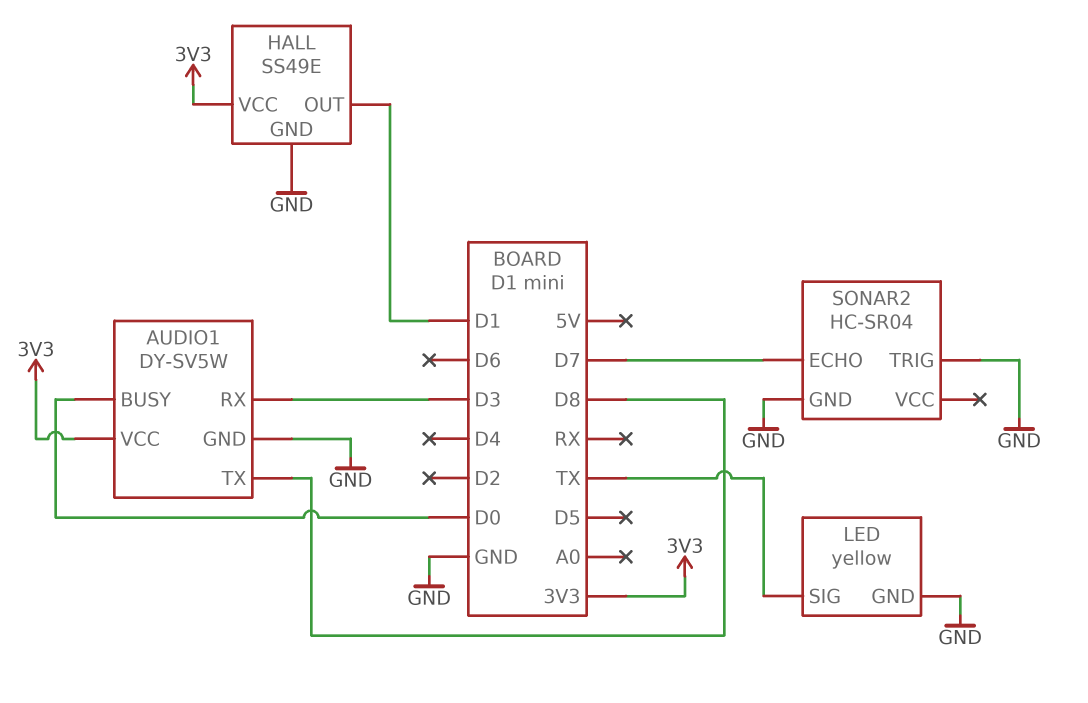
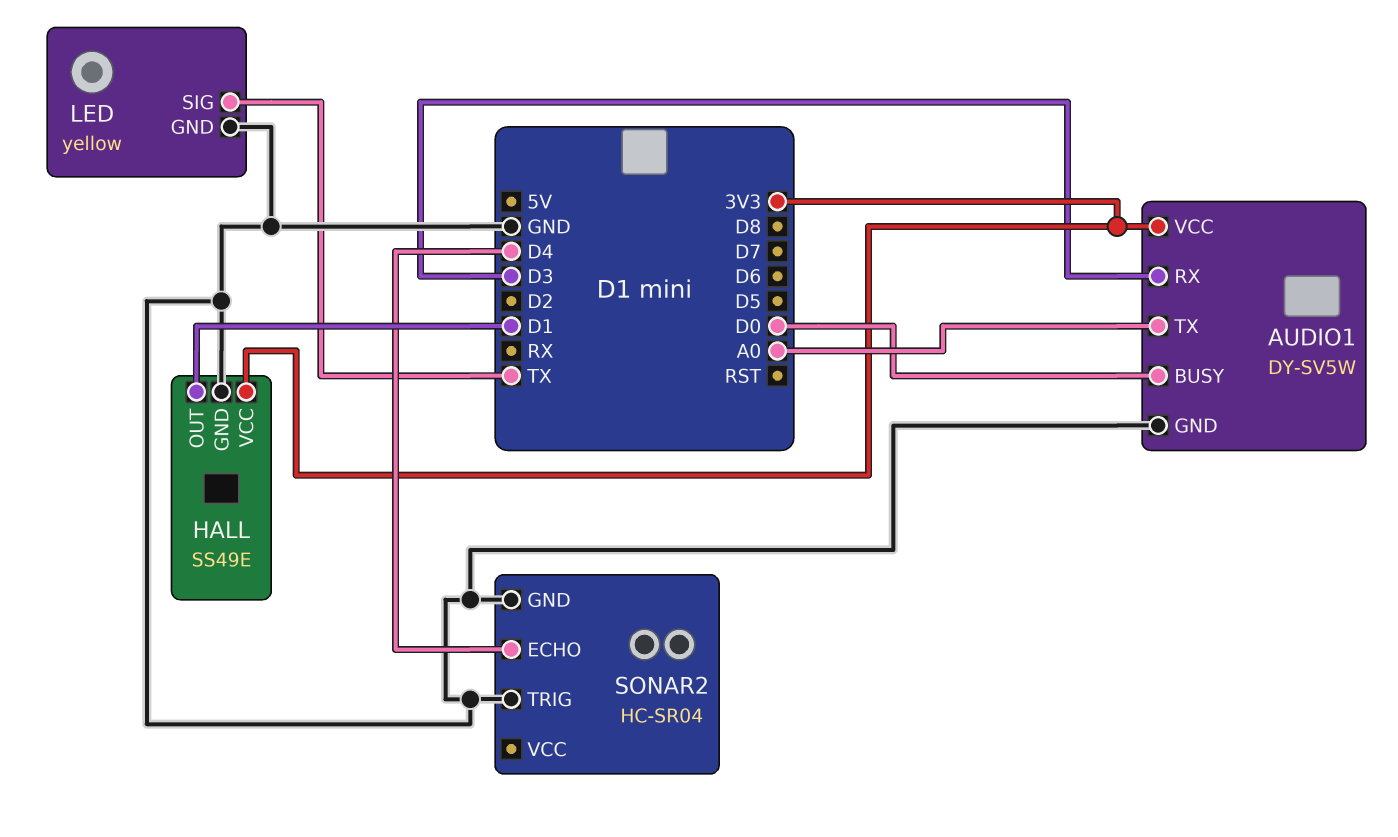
AUDIO1 pin TX: D8 -> A0
SONAR2 pin ECHO: D7 -> D4

